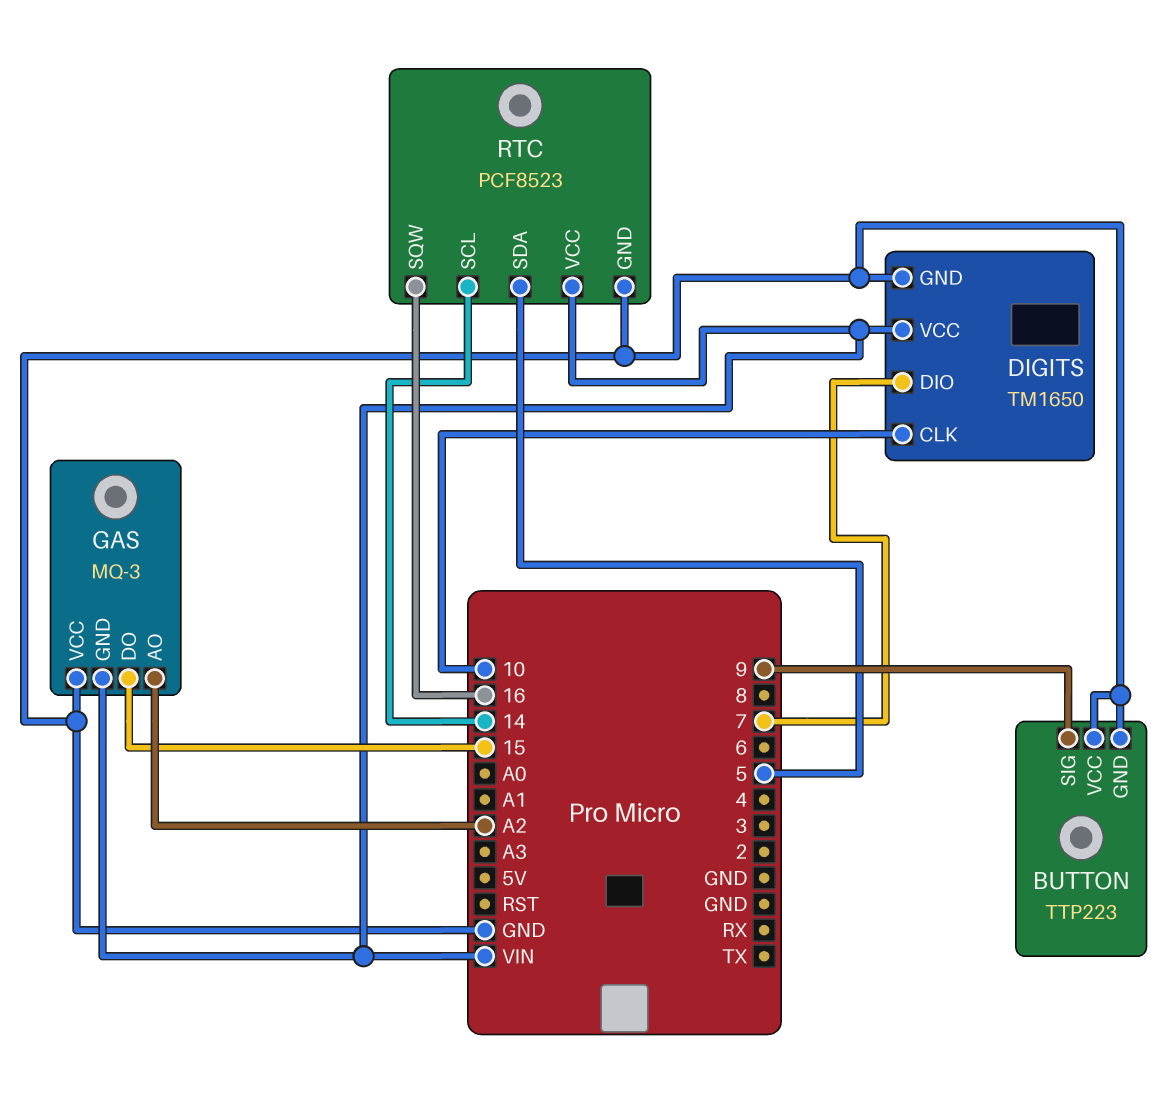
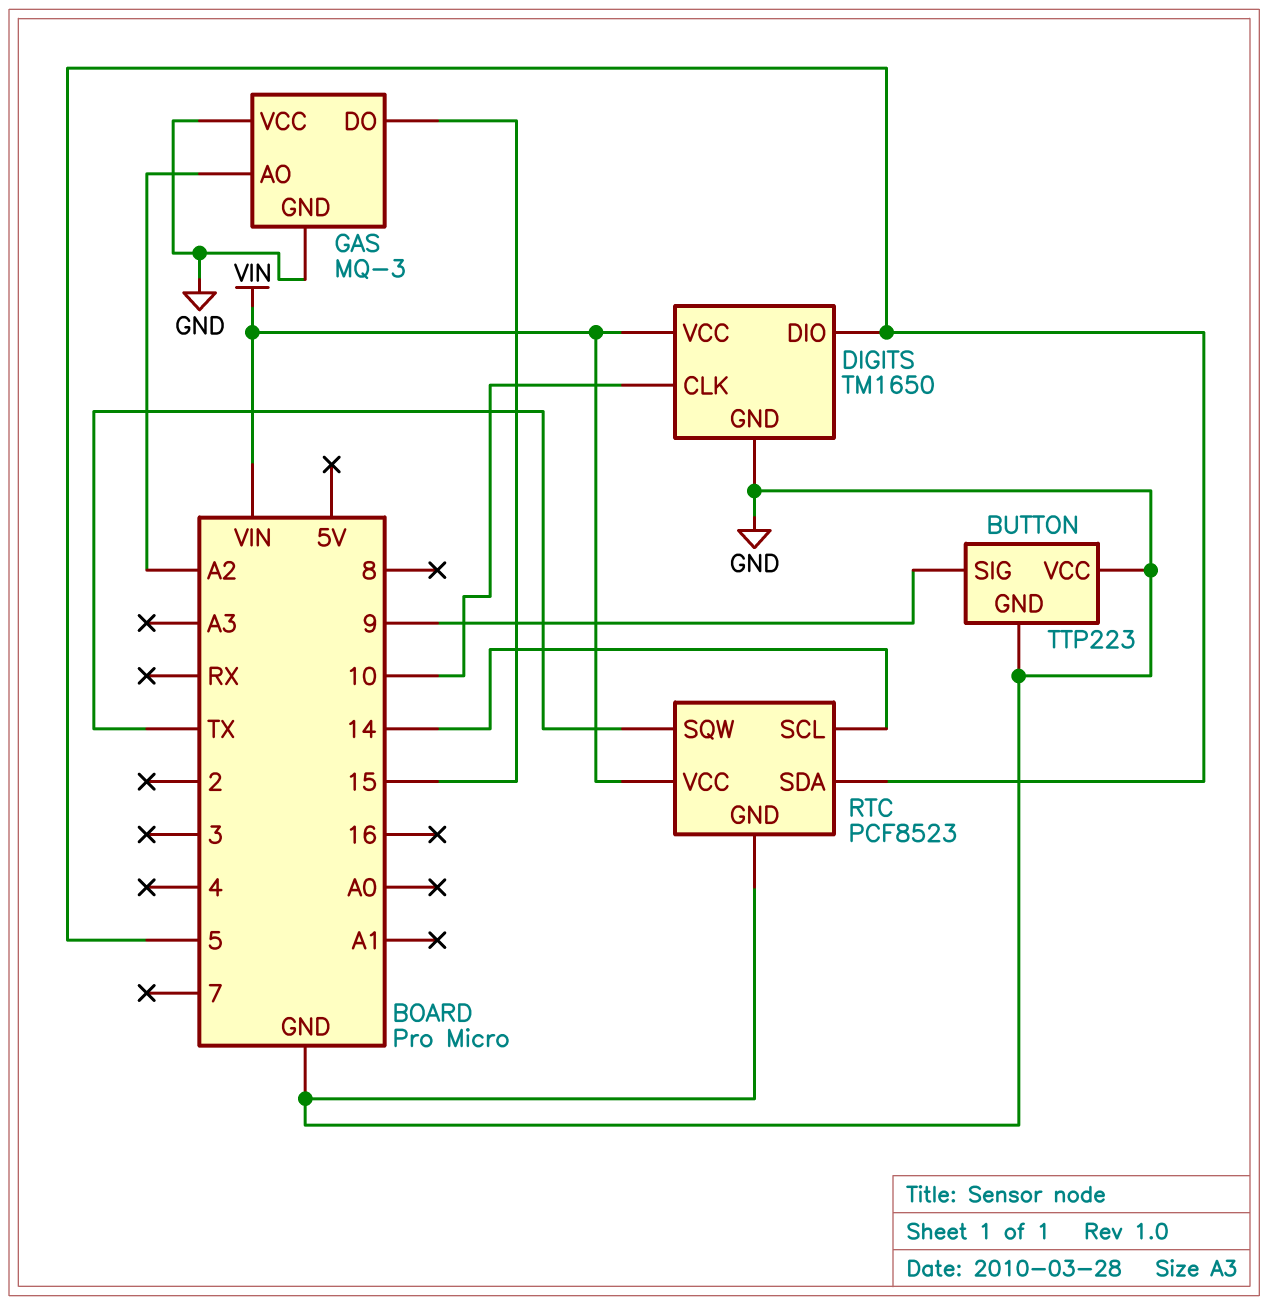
DIGITS pin DIO: 7 -> 5
GAS pin GND: VIN -> GND
RTC pin SQW: 16 -> TX

